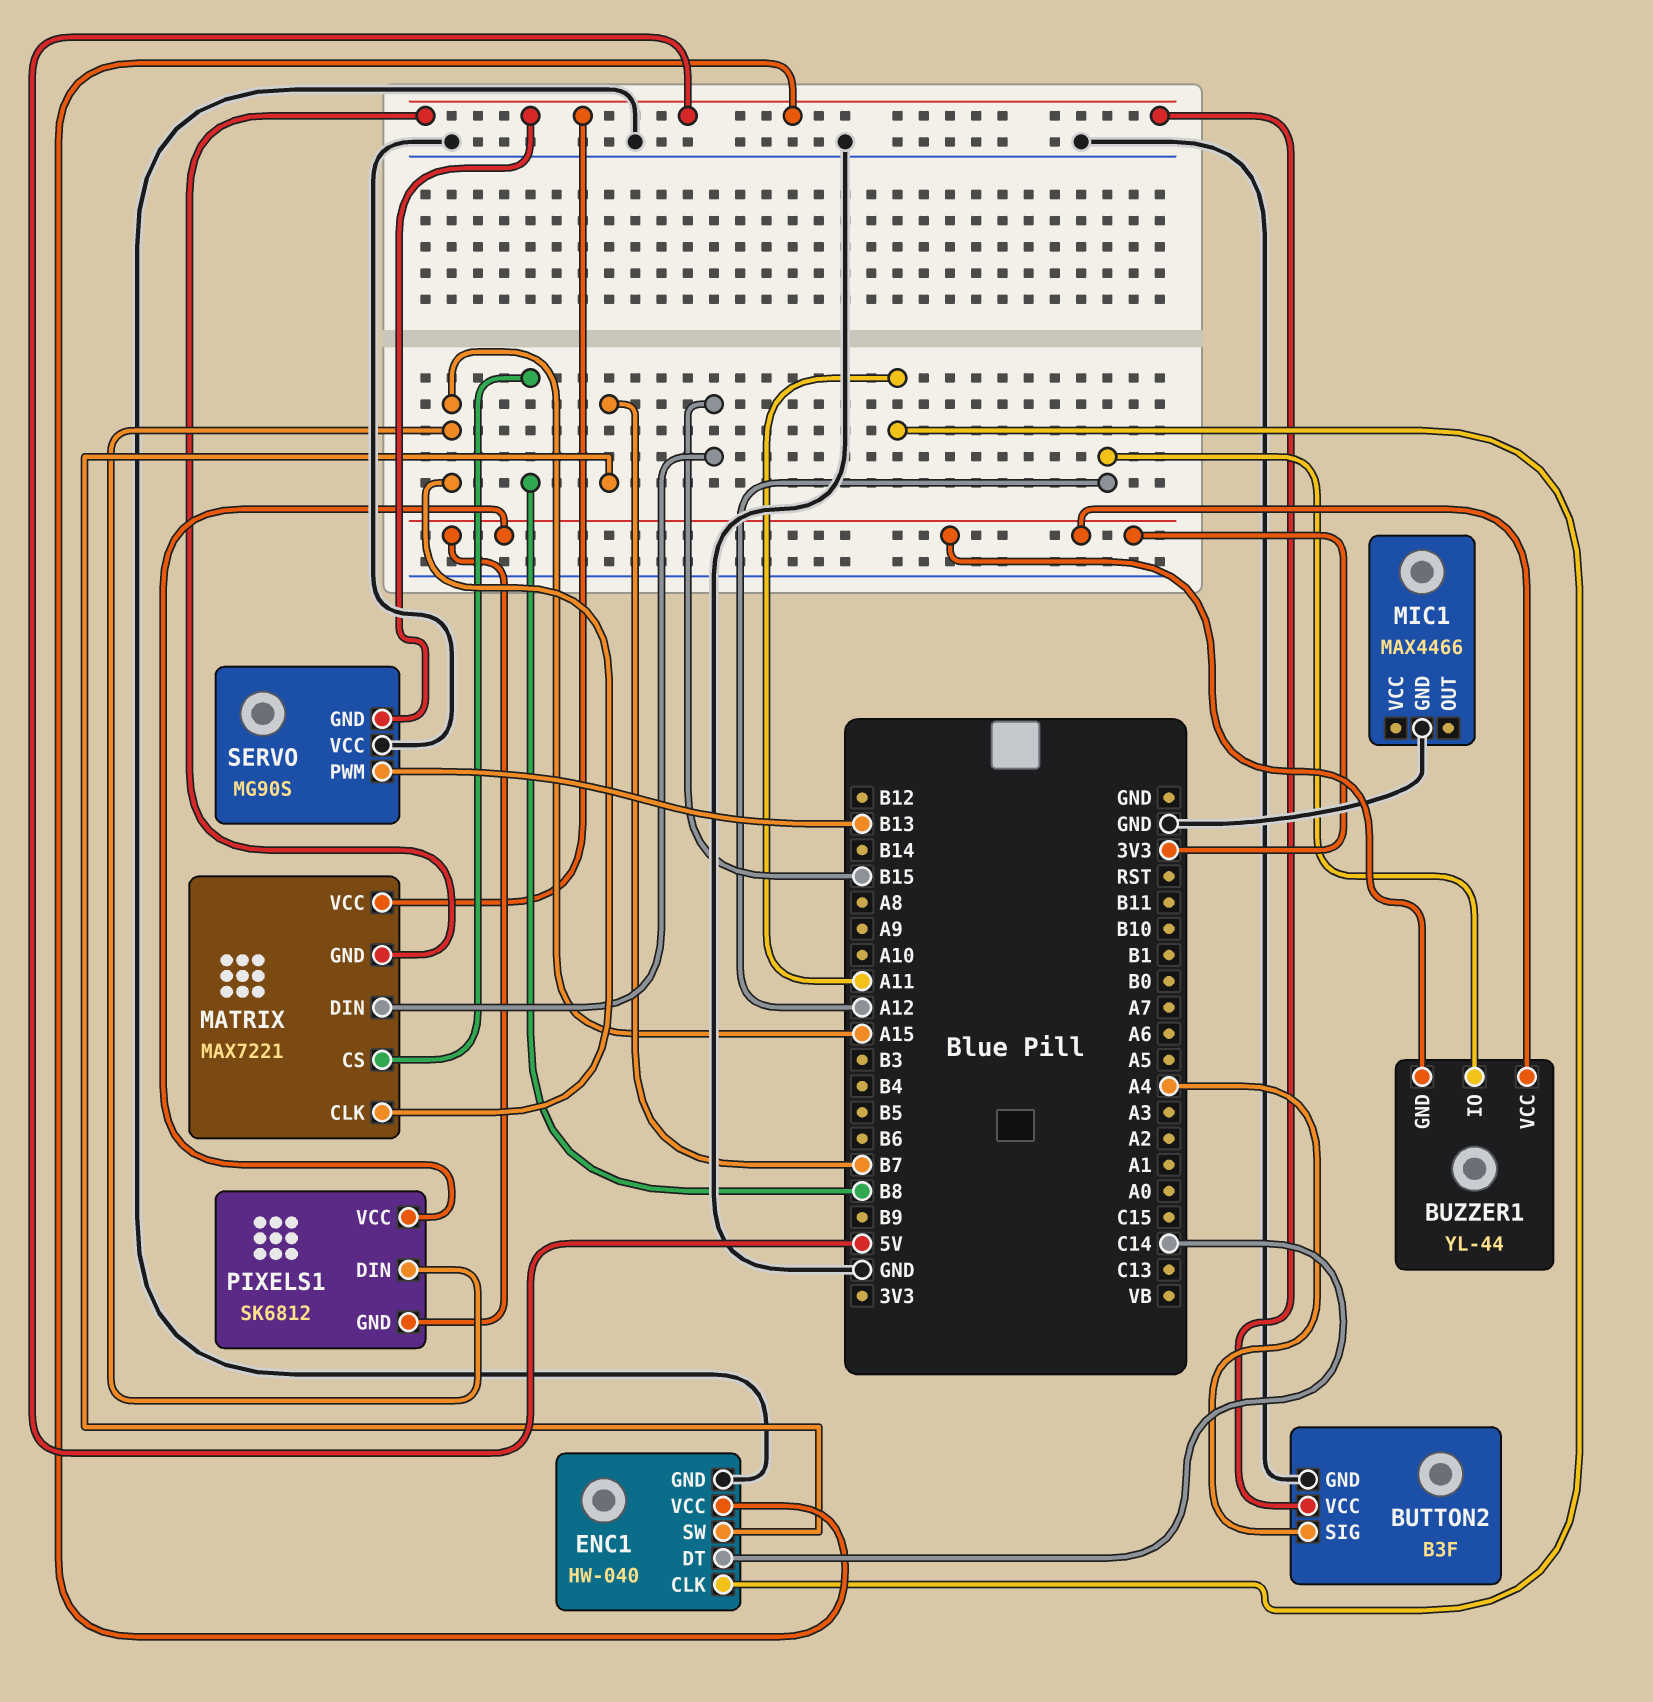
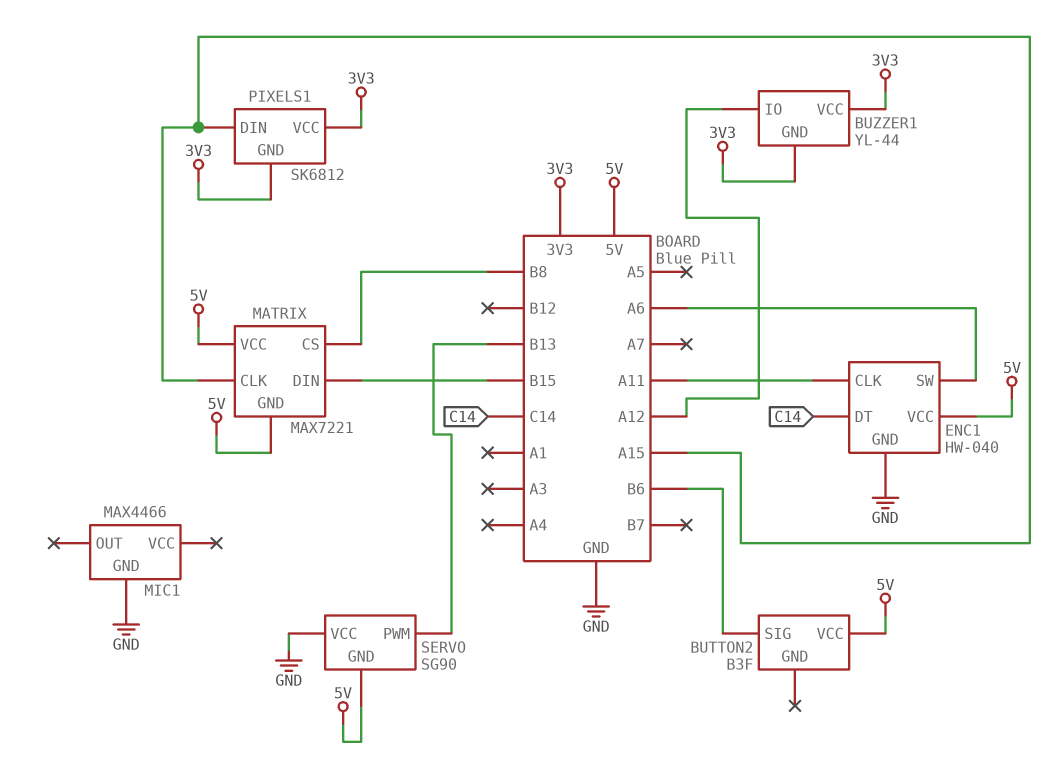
BUTTON2 pin GND: GND -> none
BUTTON2 pin SIG: A4 -> B6
ENC1 pin SW: B7 -> A6
SERVO: MG90S -> SG90

